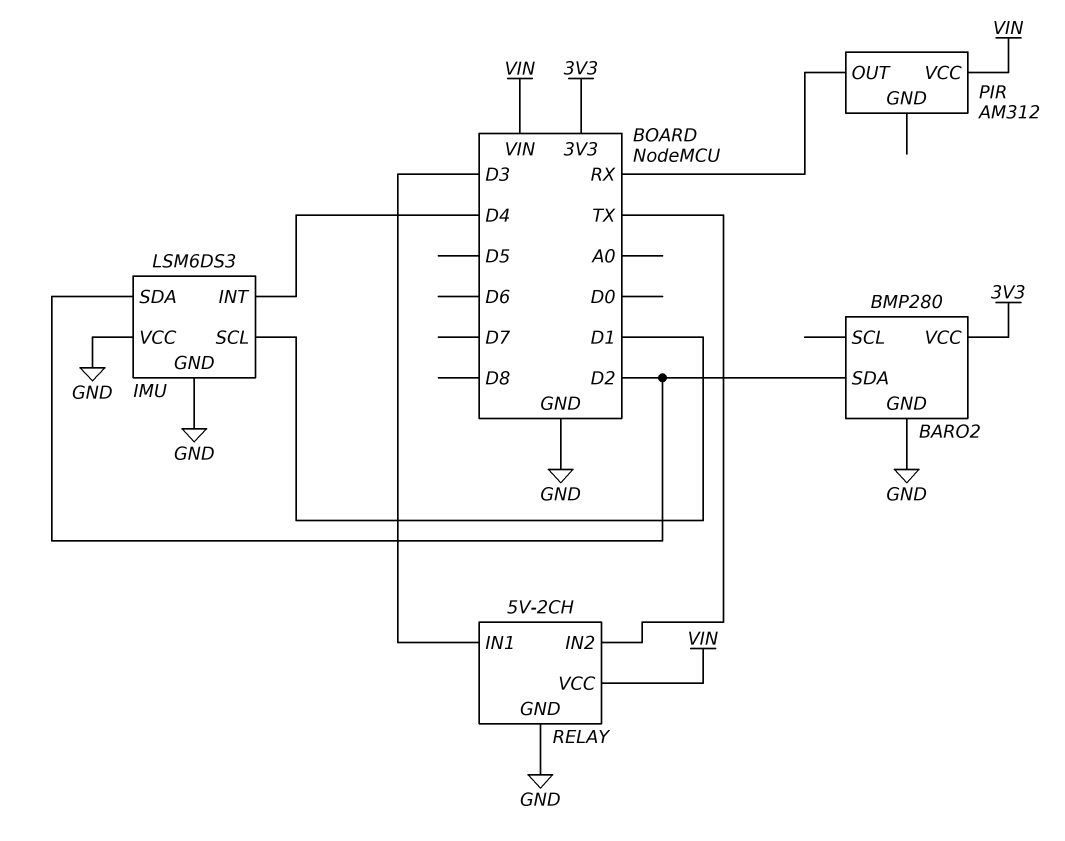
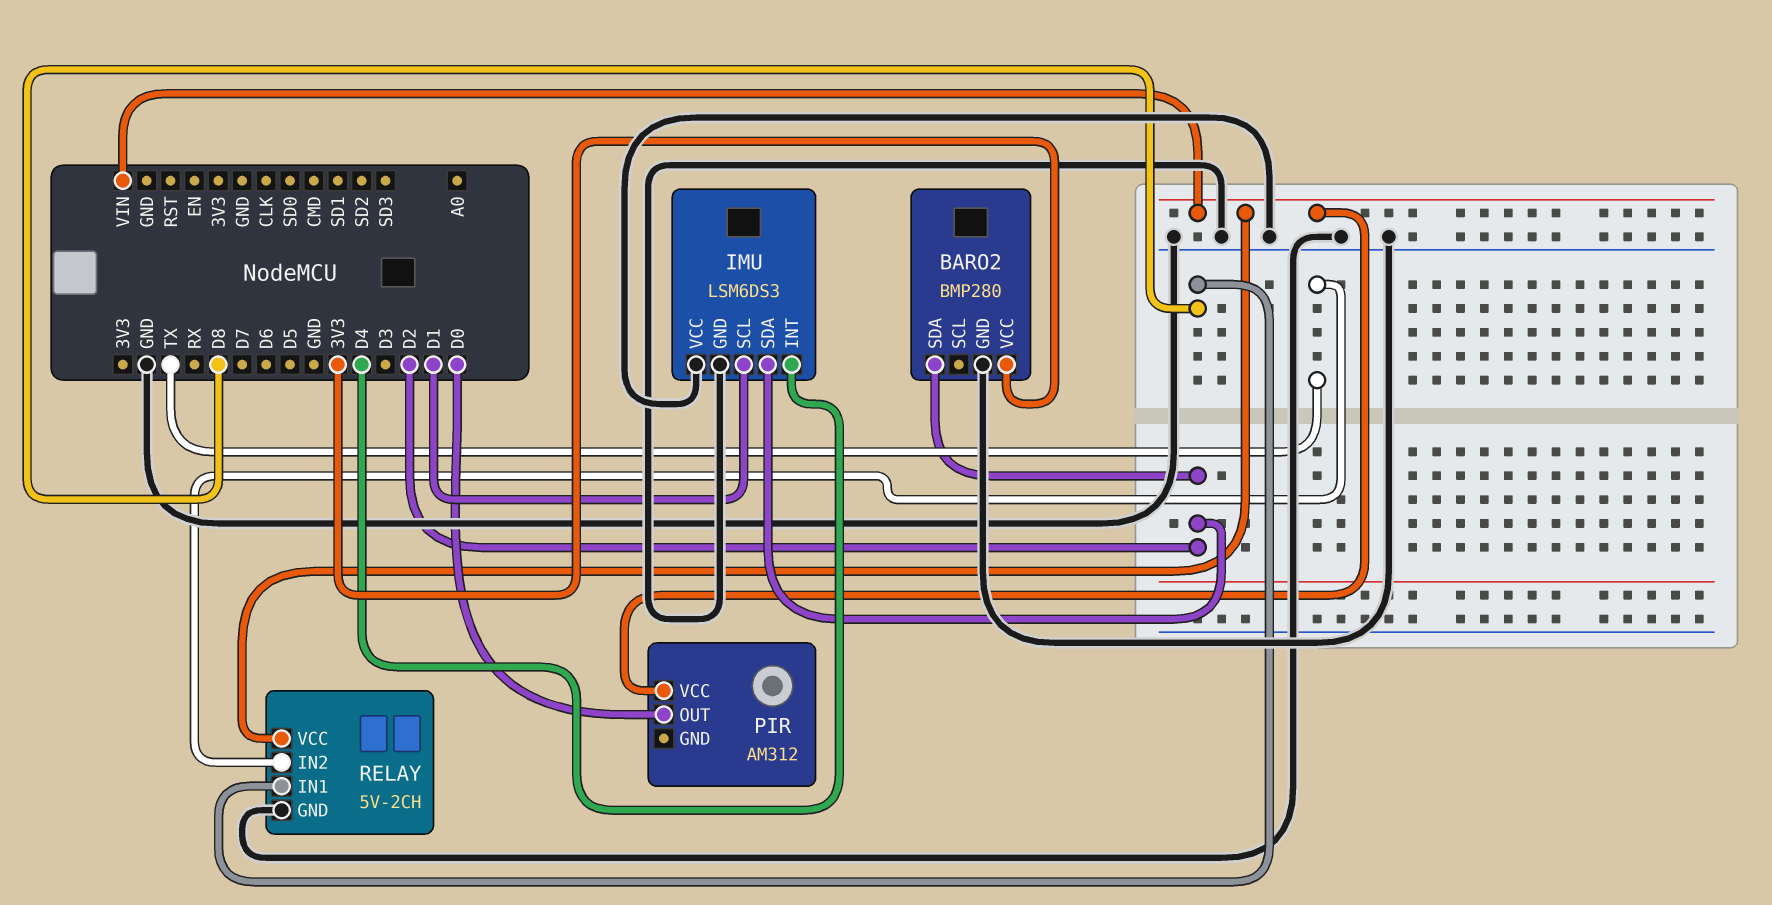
PIR pin OUT: RX -> D0
RELAY pin IN1: D3 -> D8

